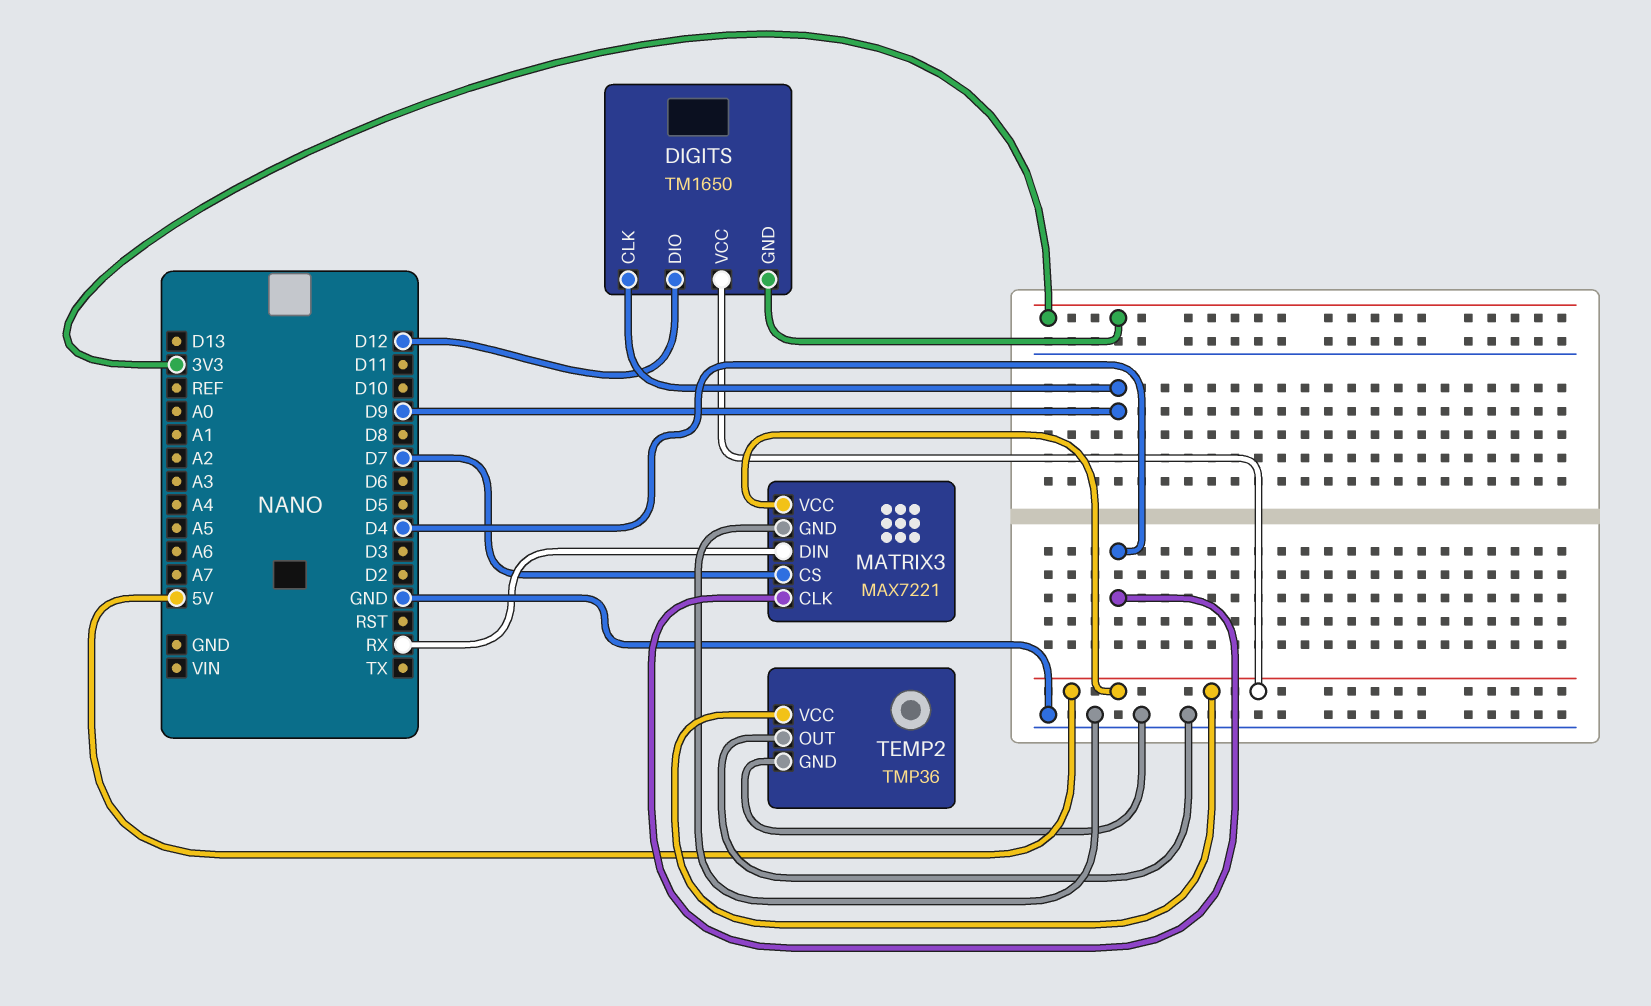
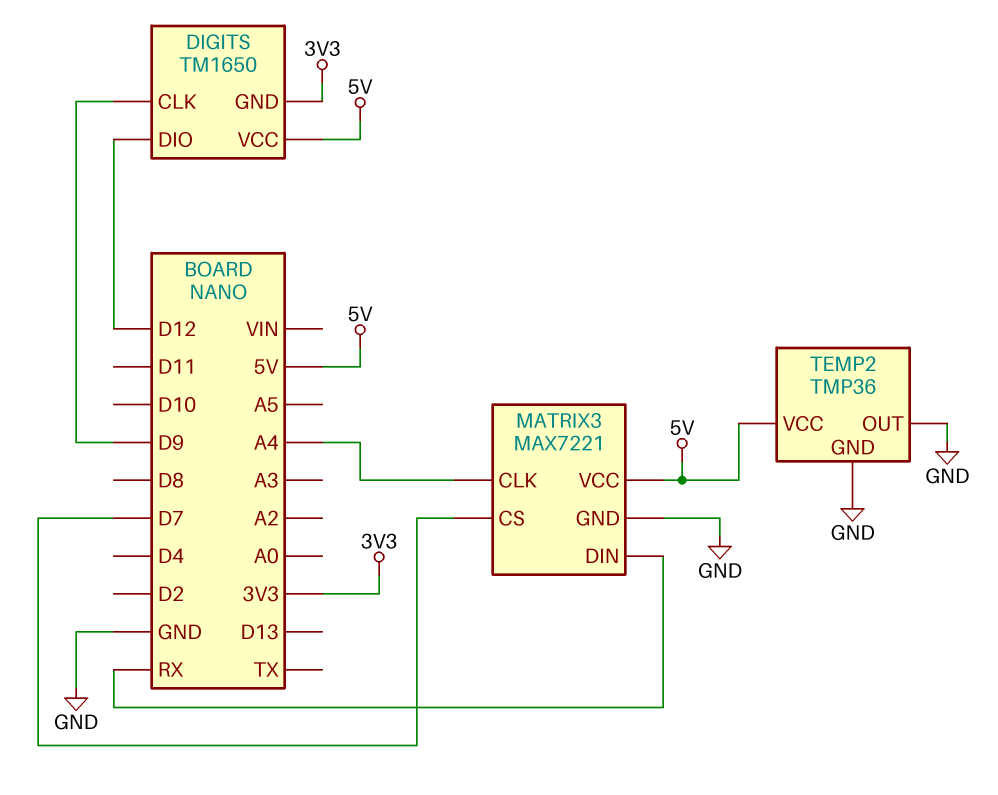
MATRIX3 pin CLK: D4 -> A4

